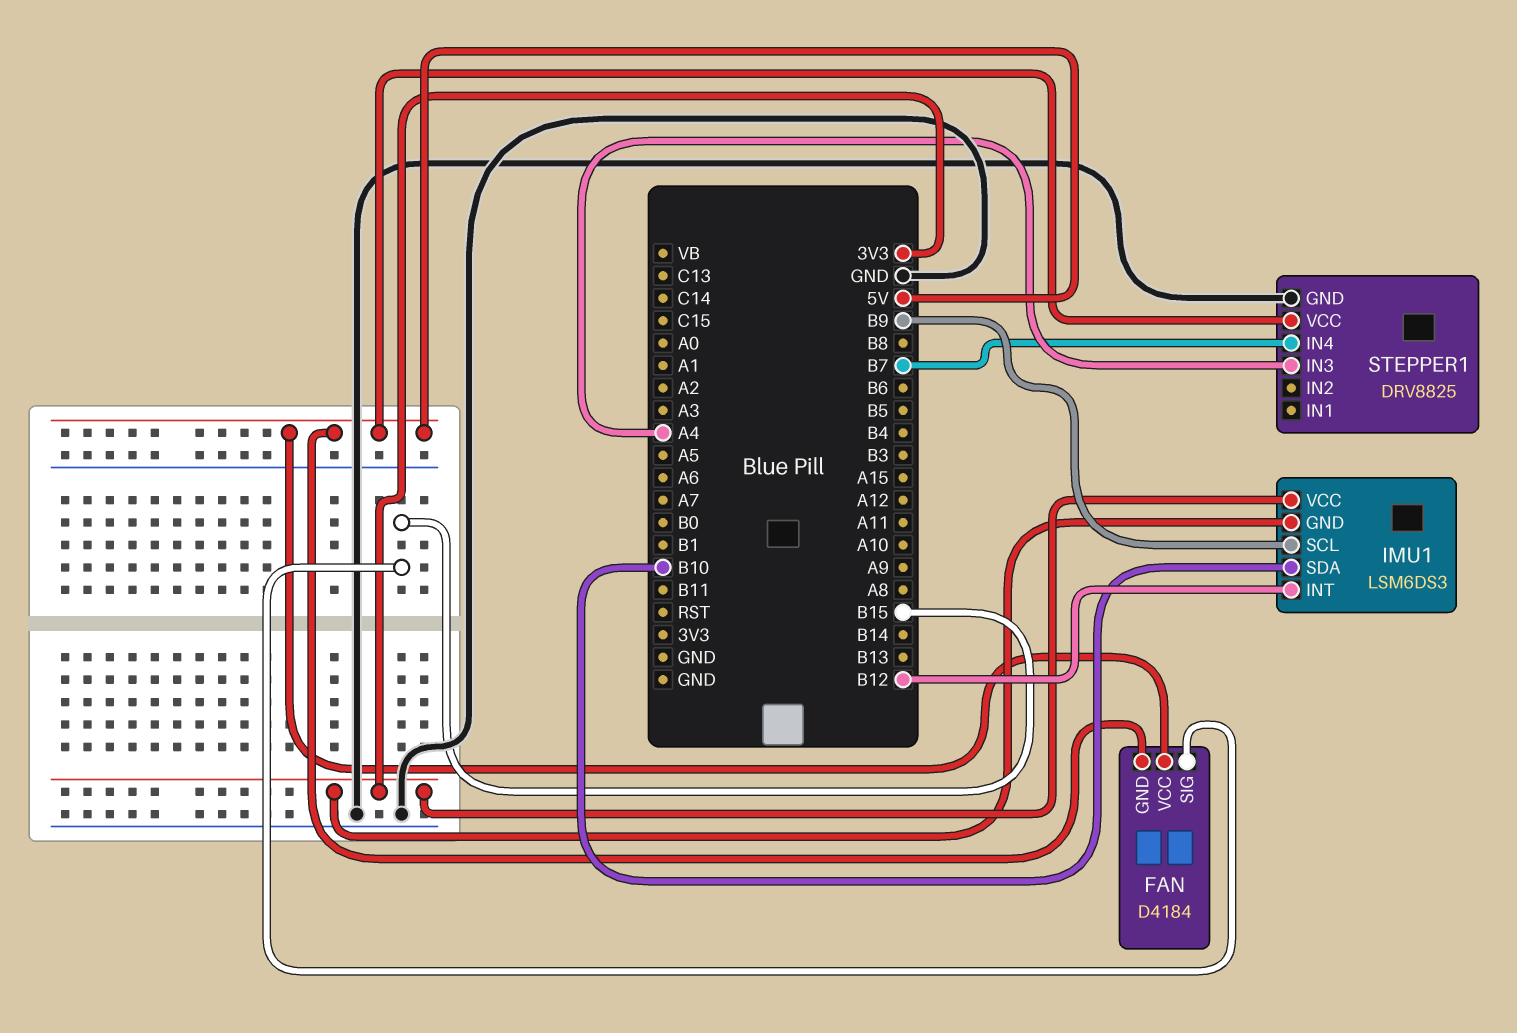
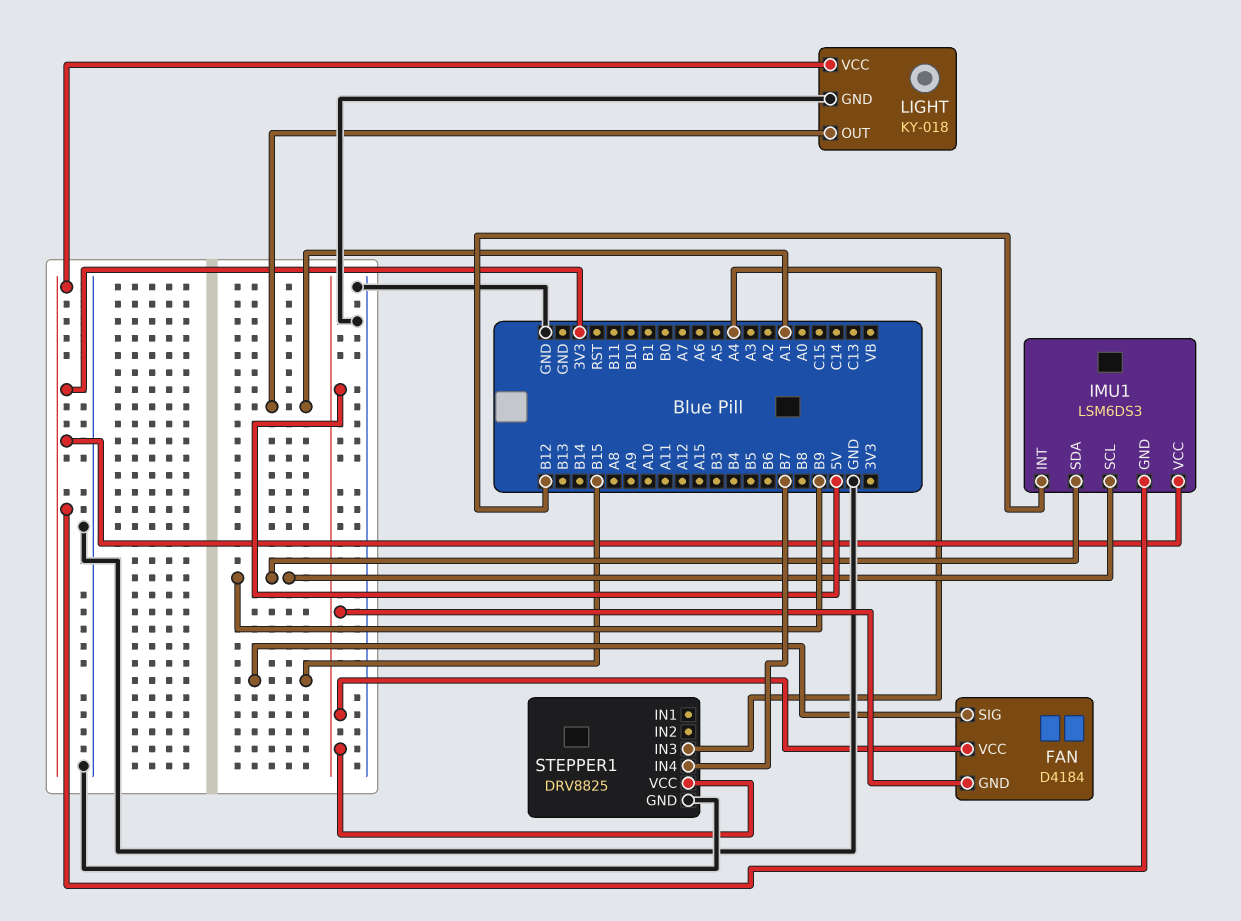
IMU1 pin SDA: B10 -> B9
LIGHT: none -> KY-018
LIGHT pin GND: none -> GND
LIGHT pin OUT: none -> A1
LIGHT pin VCC: none -> 3V3

